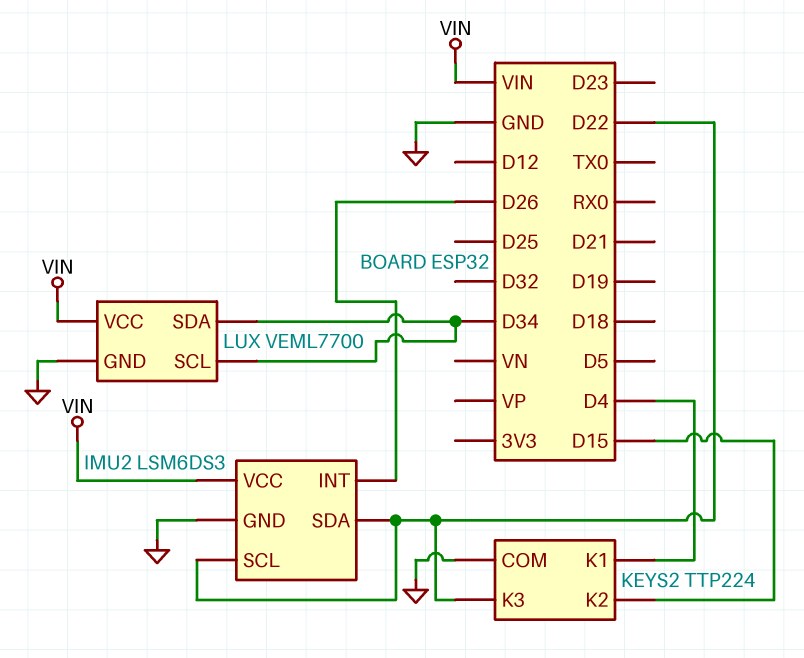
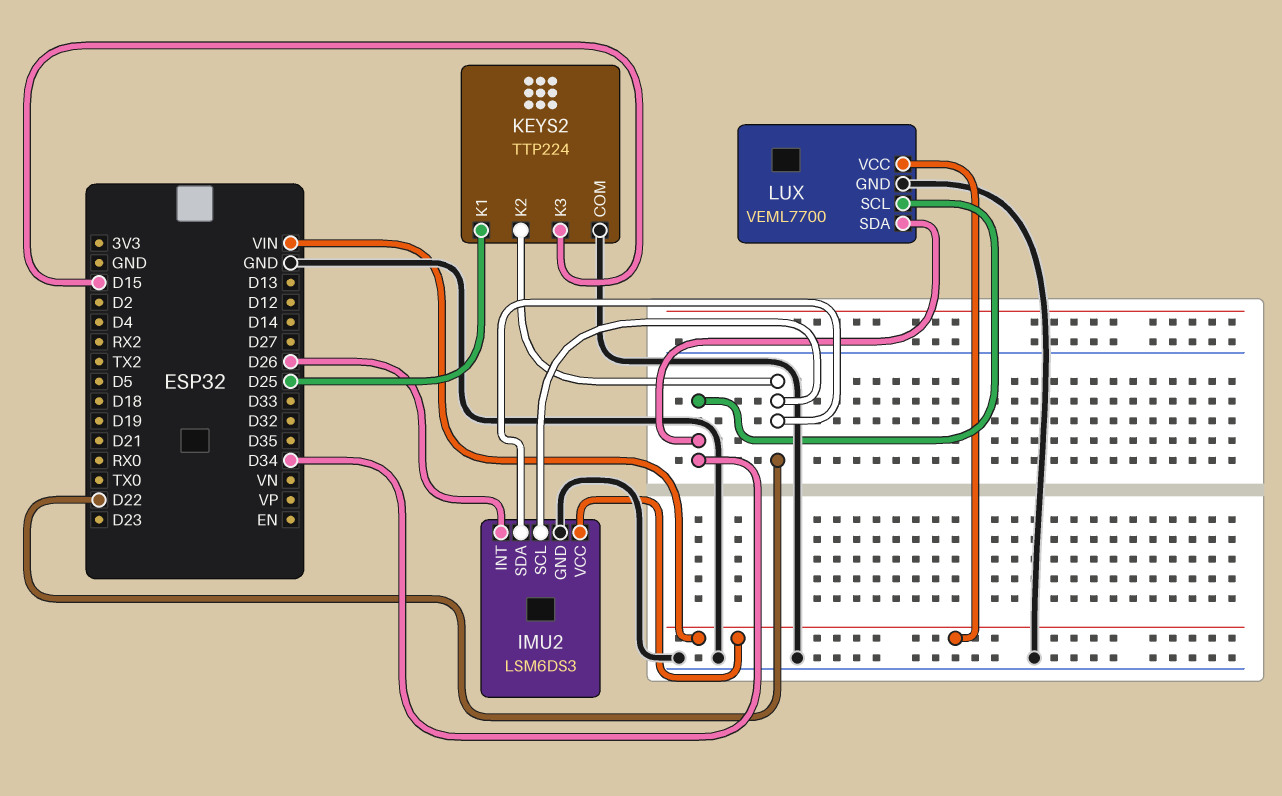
KEYS2 pin K1: D4 -> D25
KEYS2 pin K2: D15 -> D22
KEYS2 pin K3: D22 -> D15

